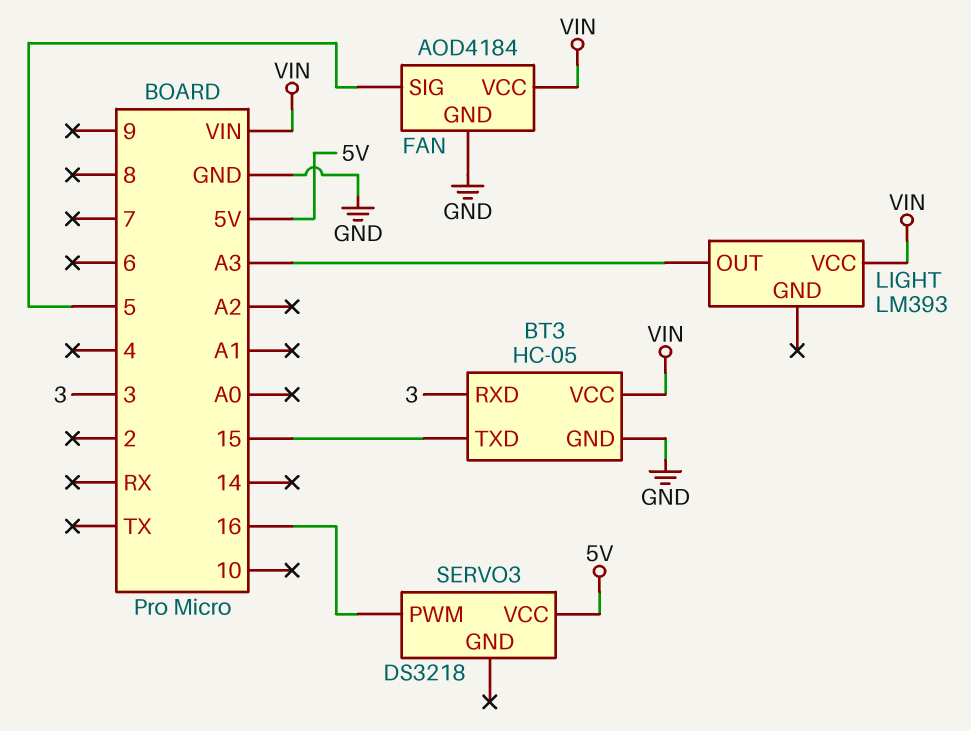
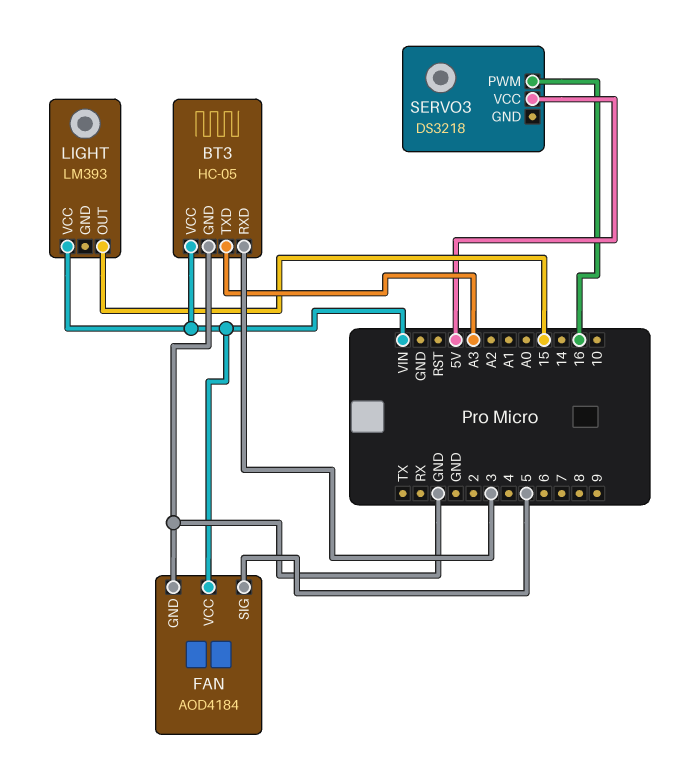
BT3 pin TXD: 15 -> A3
LIGHT pin OUT: A3 -> 15

